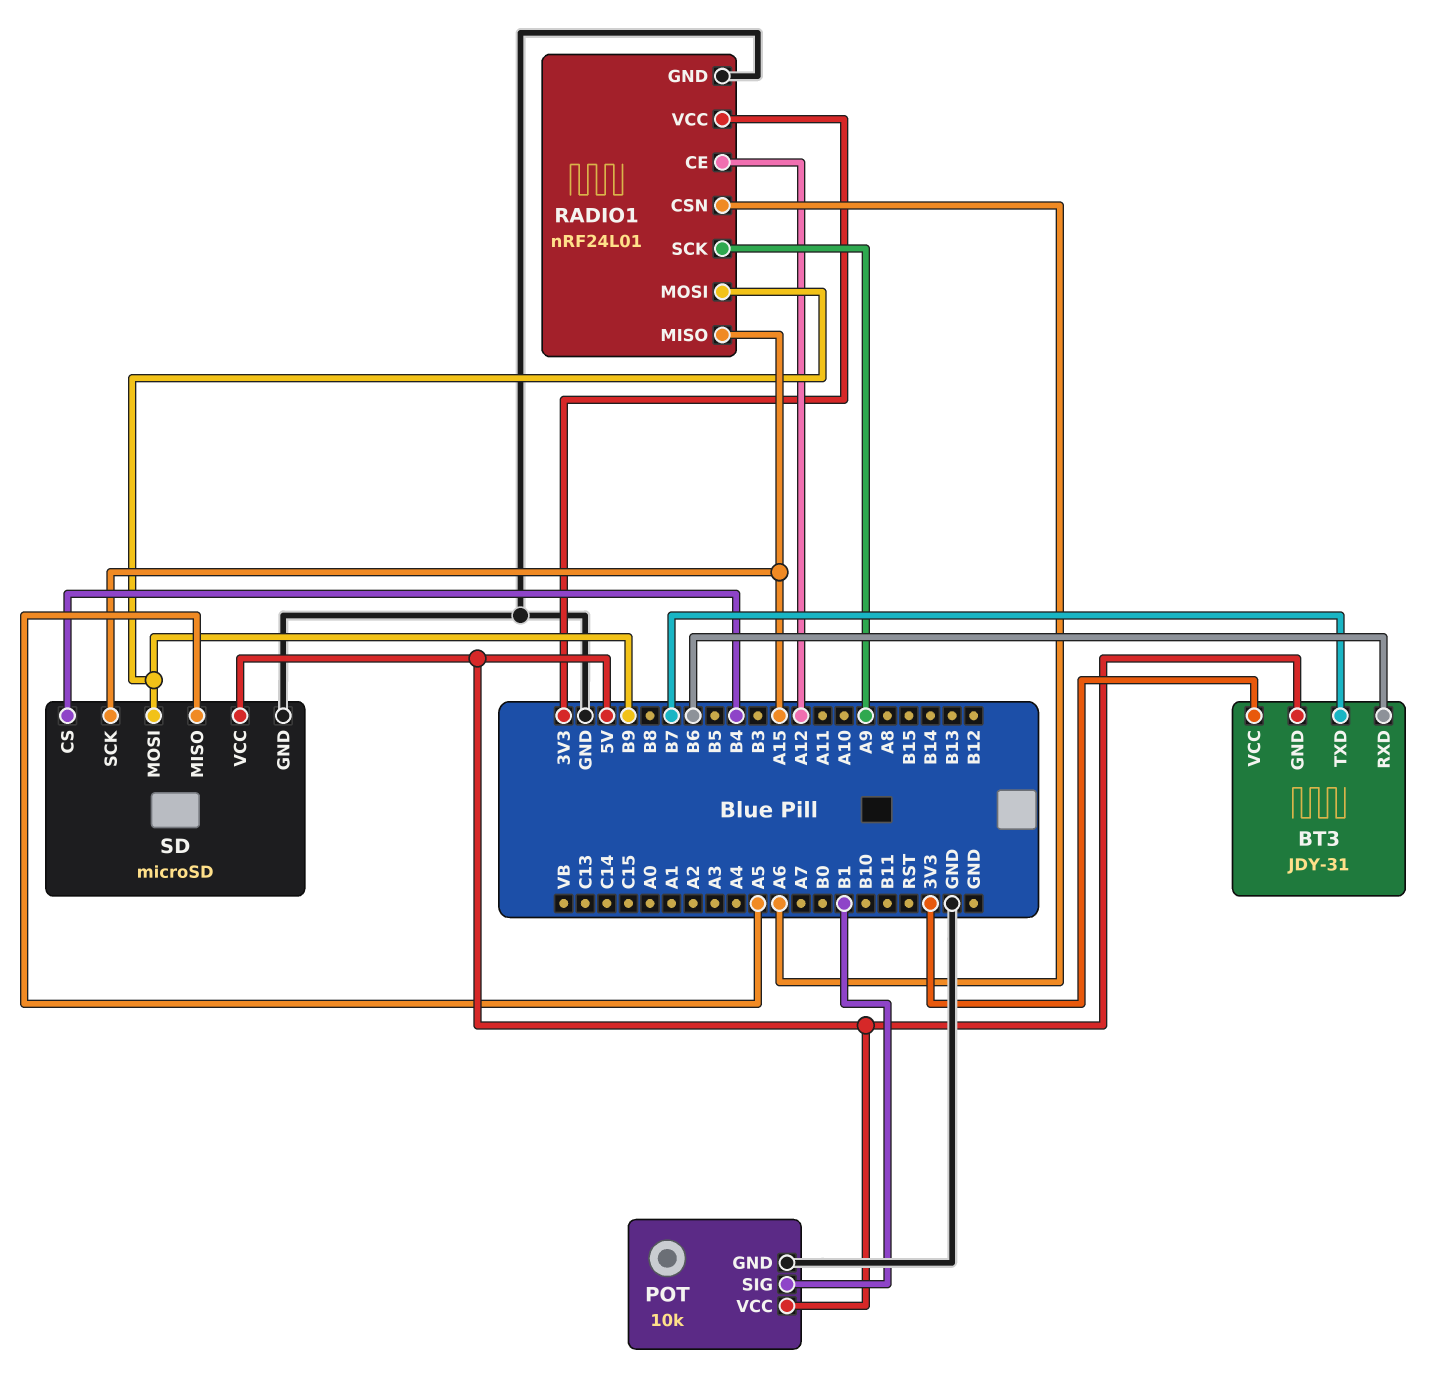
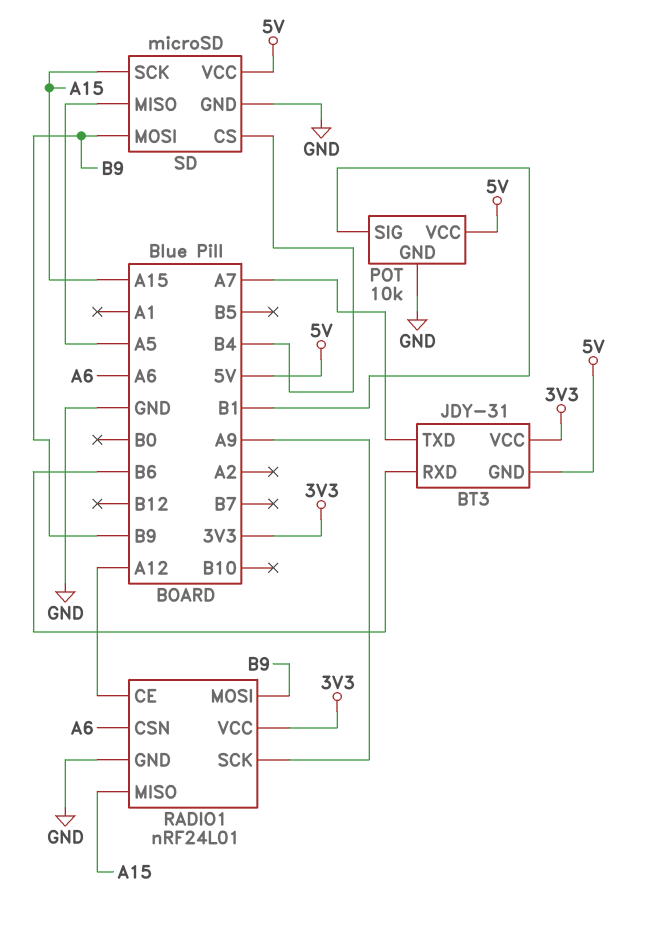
BT3 pin TXD: B7 -> A7

